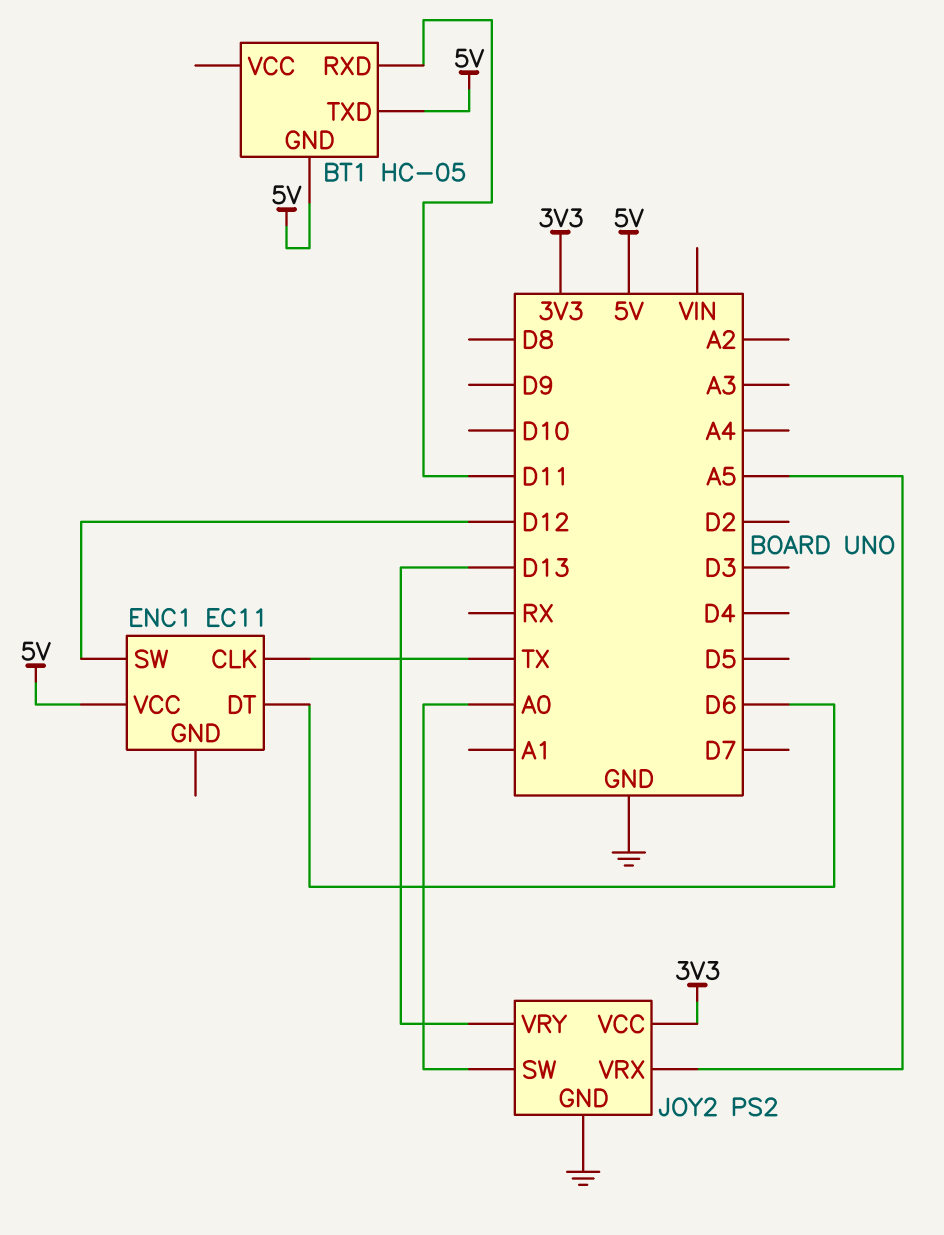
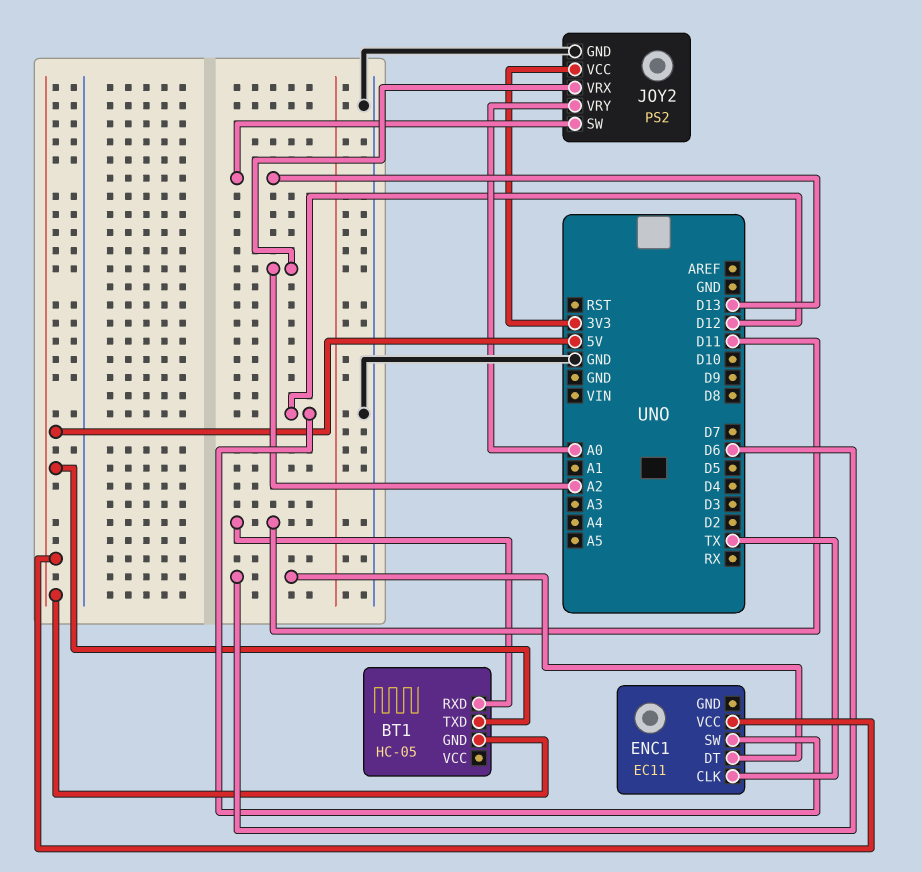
JOY2 pin SW: A0 -> D13
JOY2 pin VRX: A5 -> A2
JOY2 pin VRY: D13 -> A0

